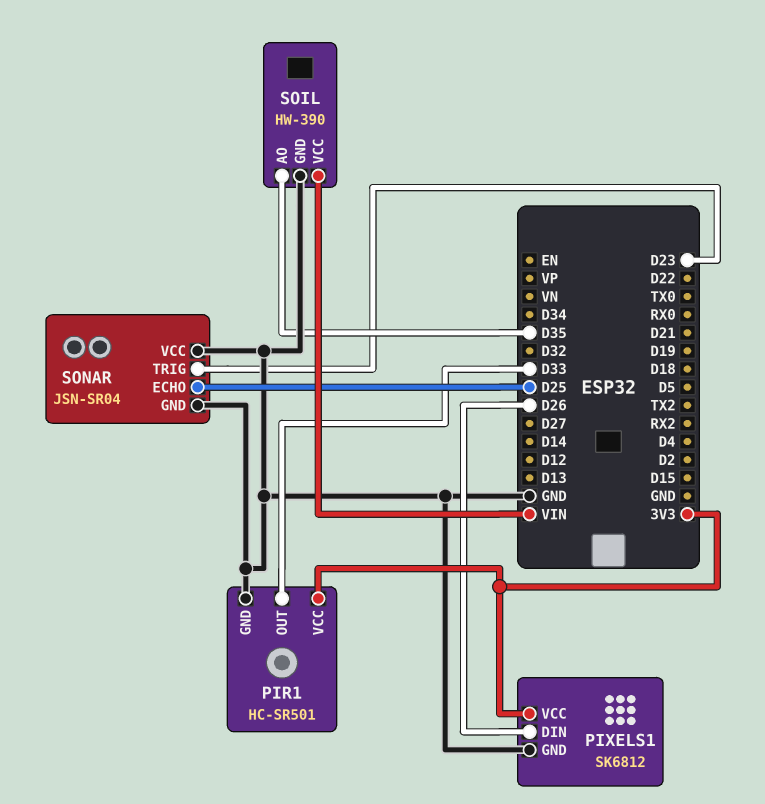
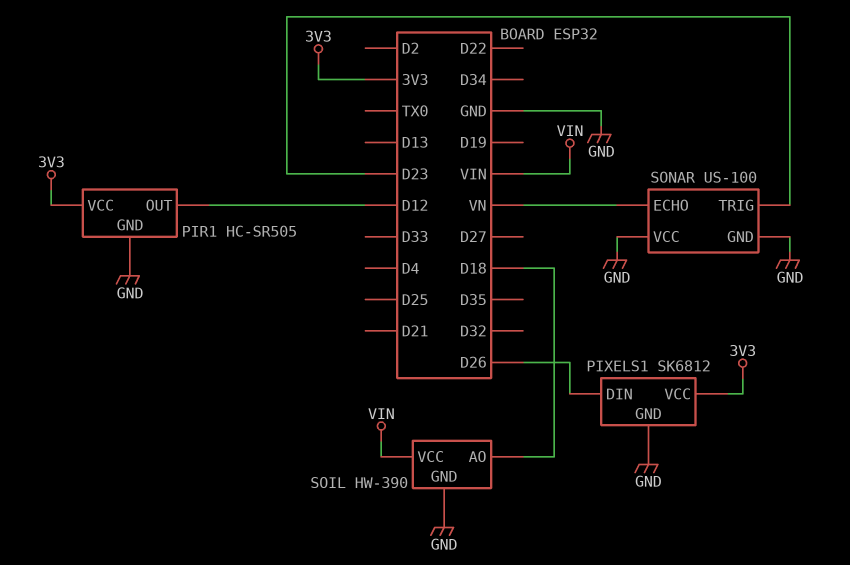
PIR1: HC-SR501 -> HC-SR505
PIR1 pin OUT: D33 -> D12
SOIL pin AO: D35 -> D18
SONAR: JSN-SR04 -> US-100
SONAR pin ECHO: D25 -> VN

